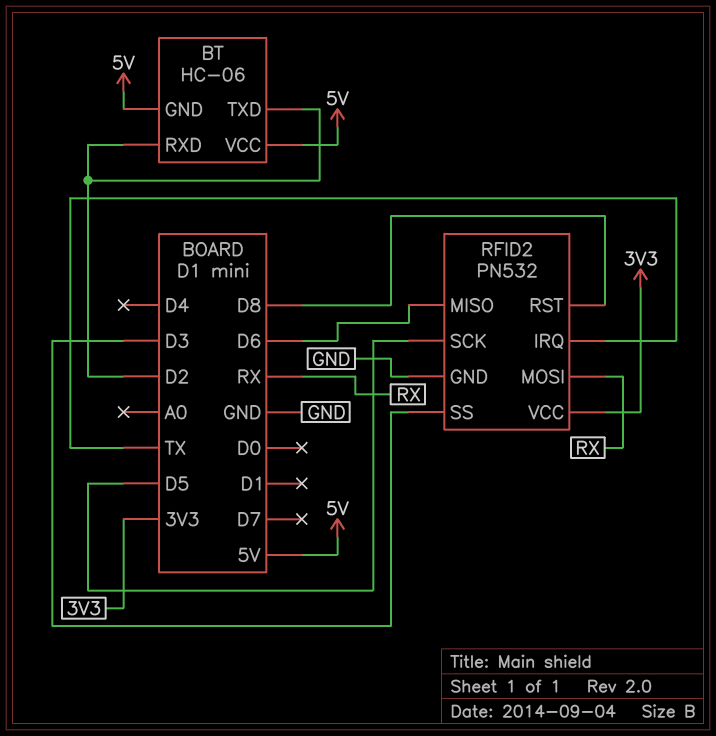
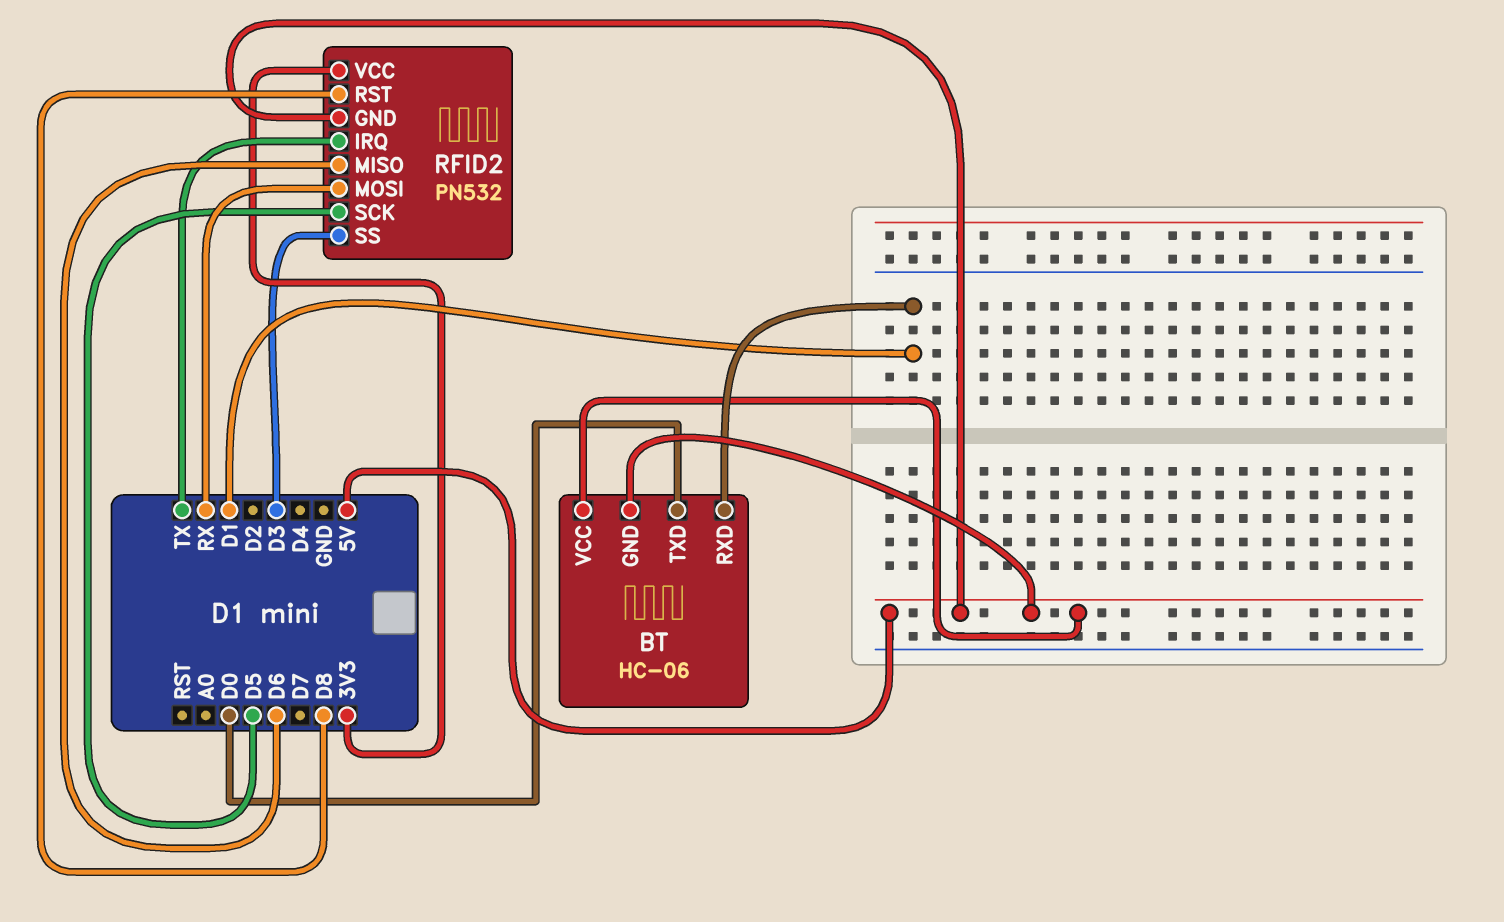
BT pin RXD: D2 -> D1
BT pin TXD: D2 -> D0
RFID2 pin GND: GND -> 5V

